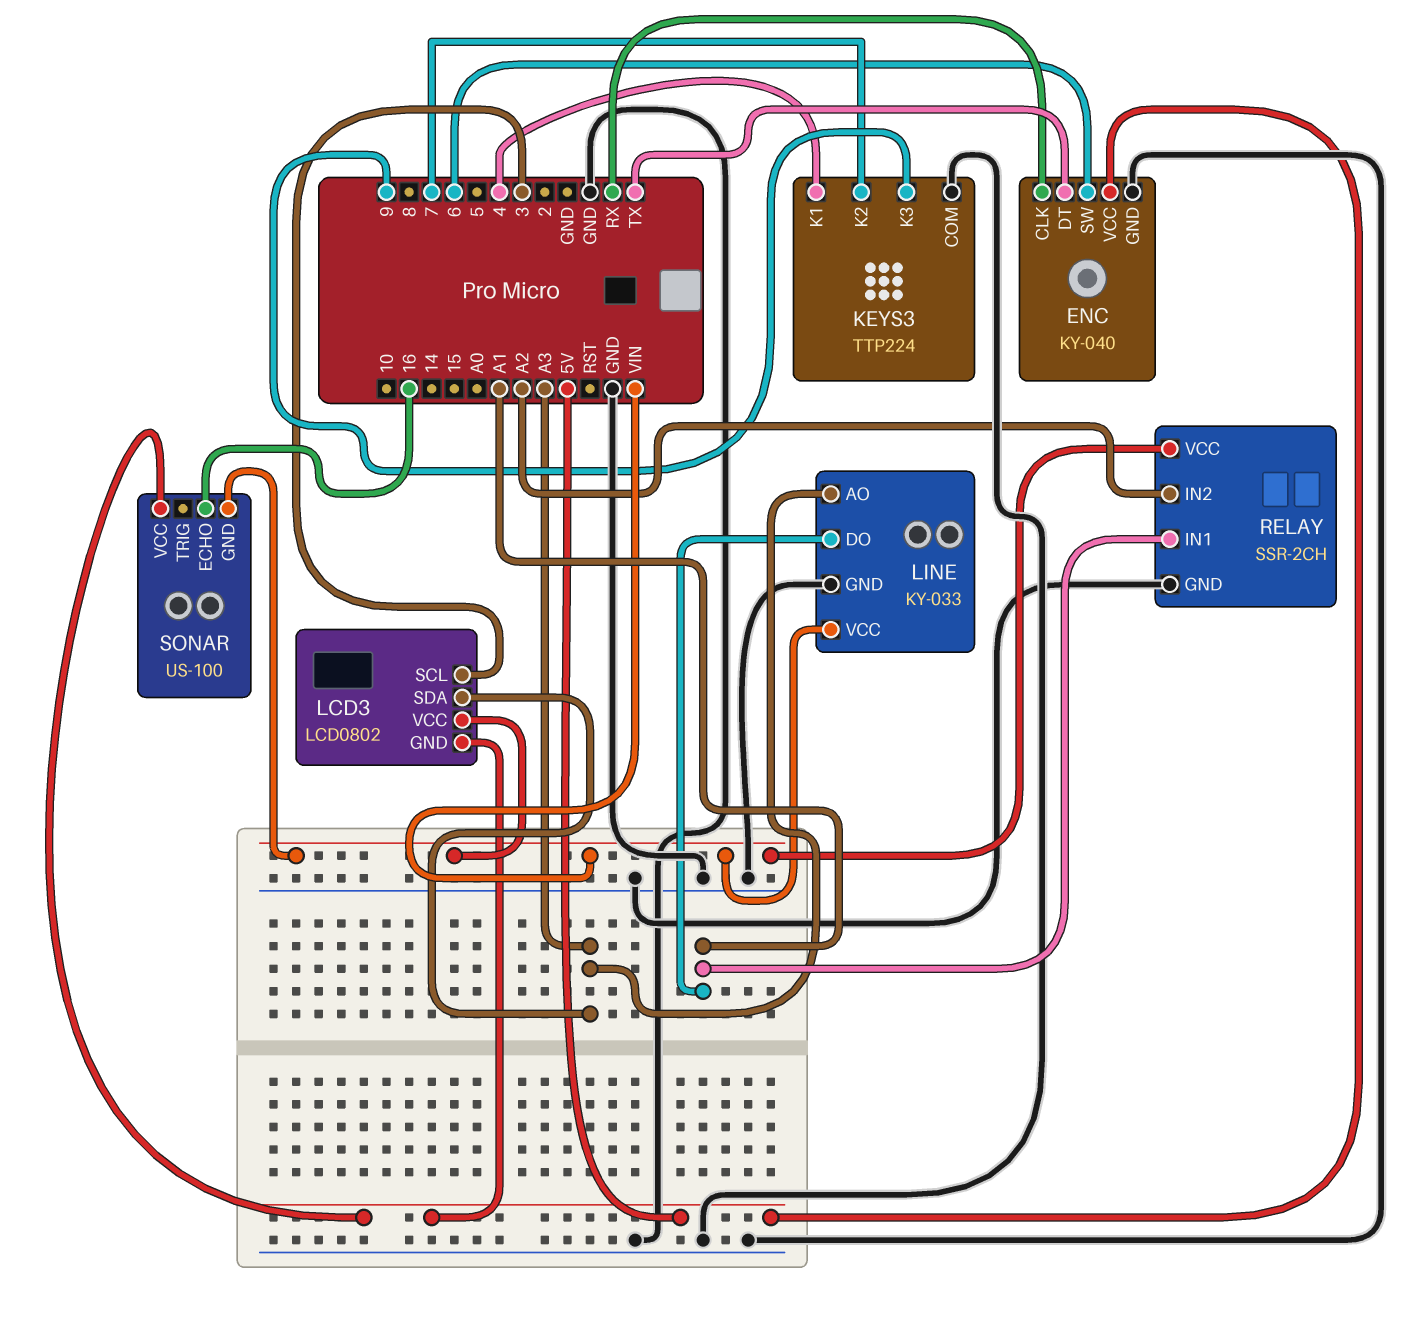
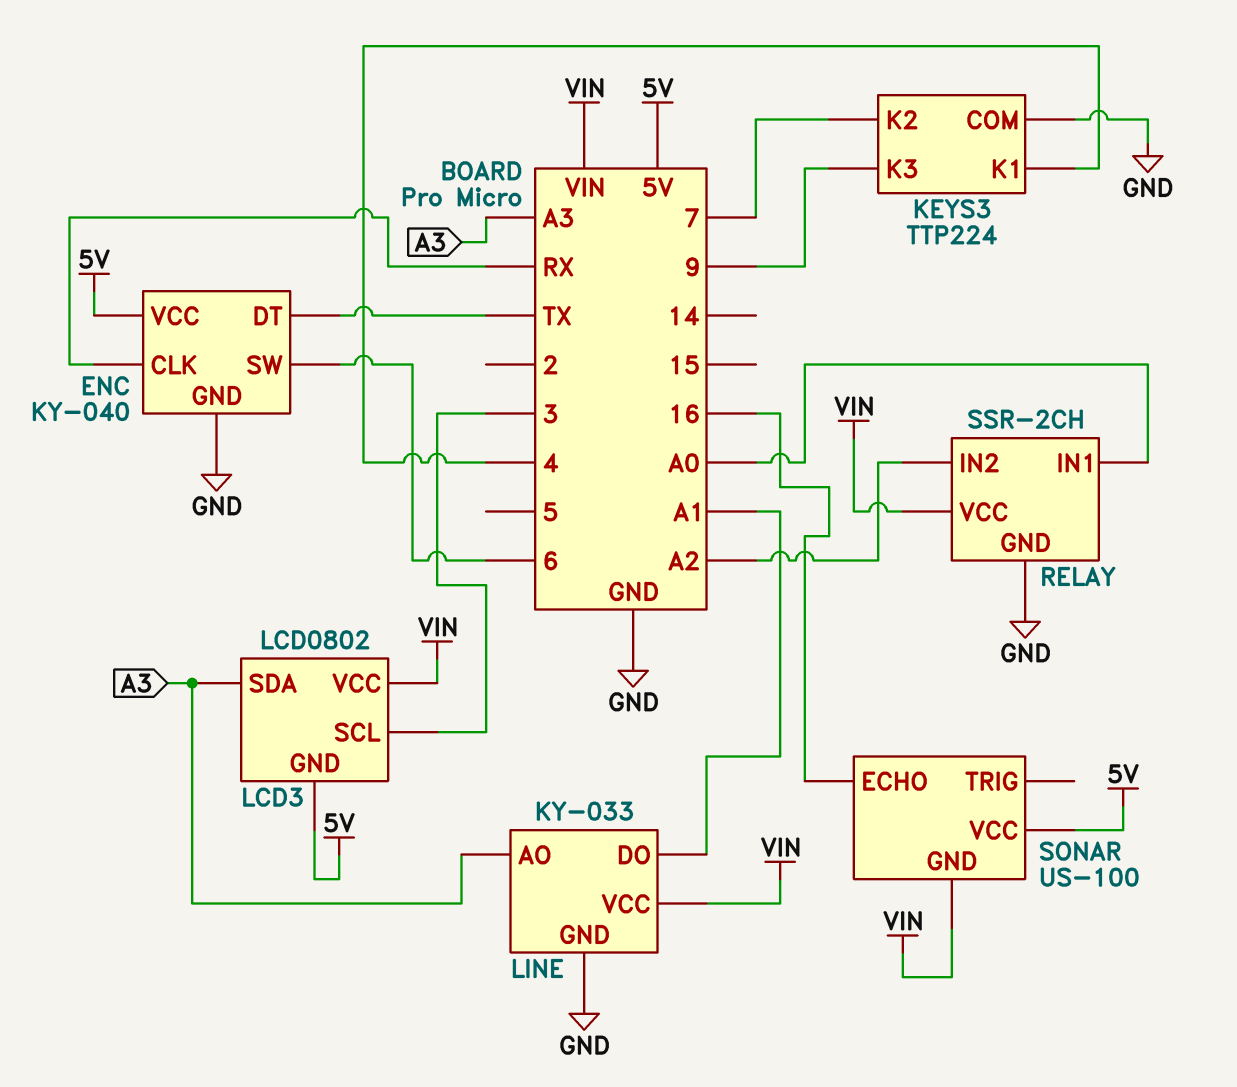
RELAY pin IN1: A1 -> A0

